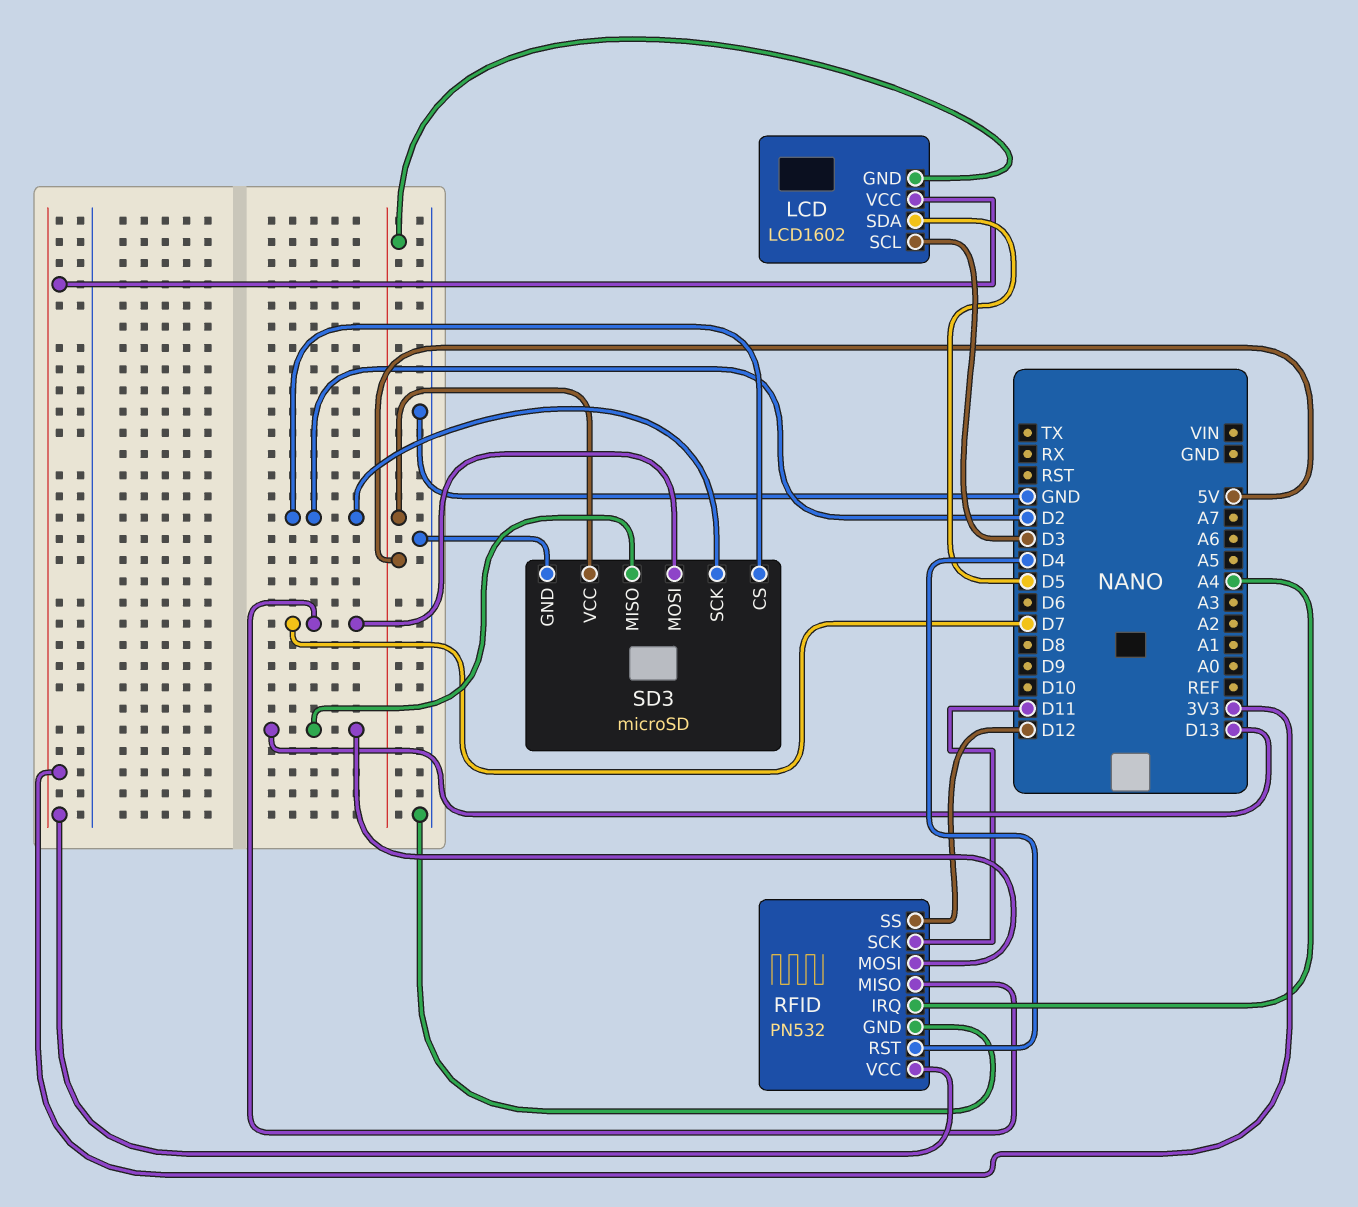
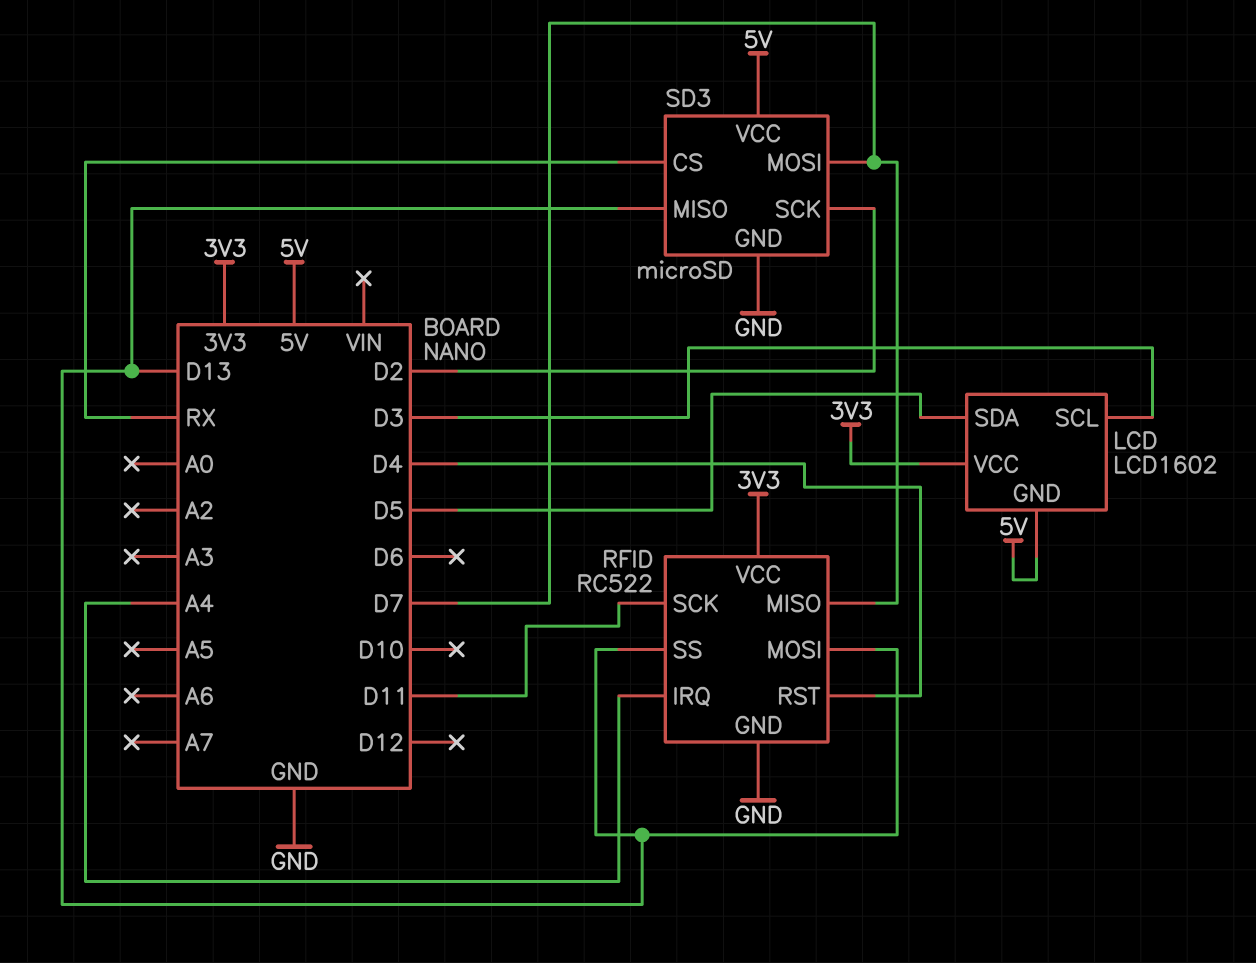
RFID: PN532 -> RC522
RFID pin SS: D12 -> D13
SD3 pin CS: D2 -> RX

